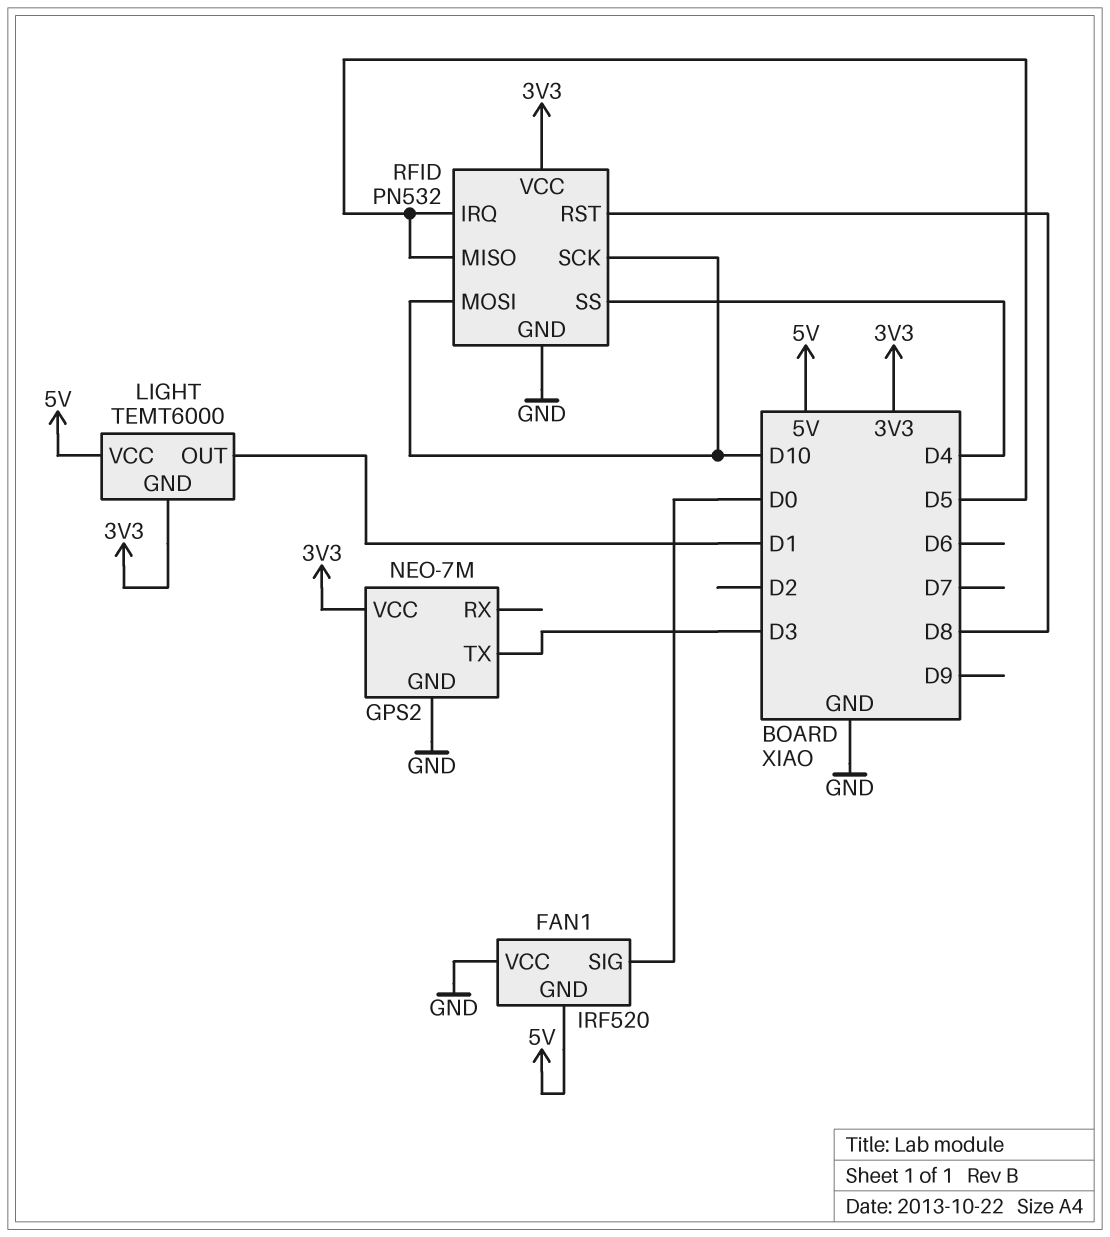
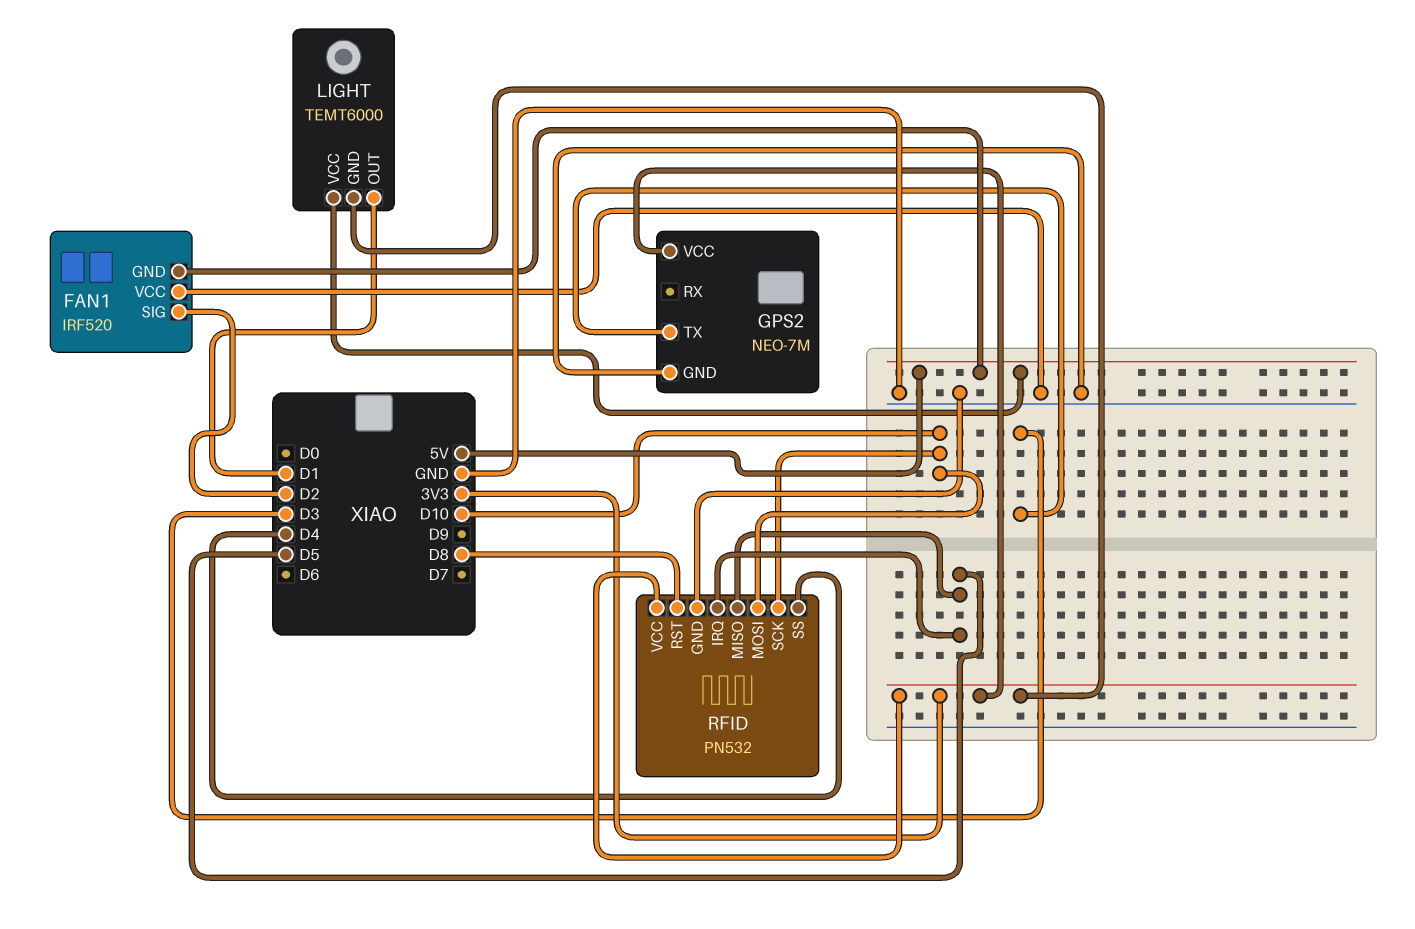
FAN1 pin SIG: D0 -> D2

